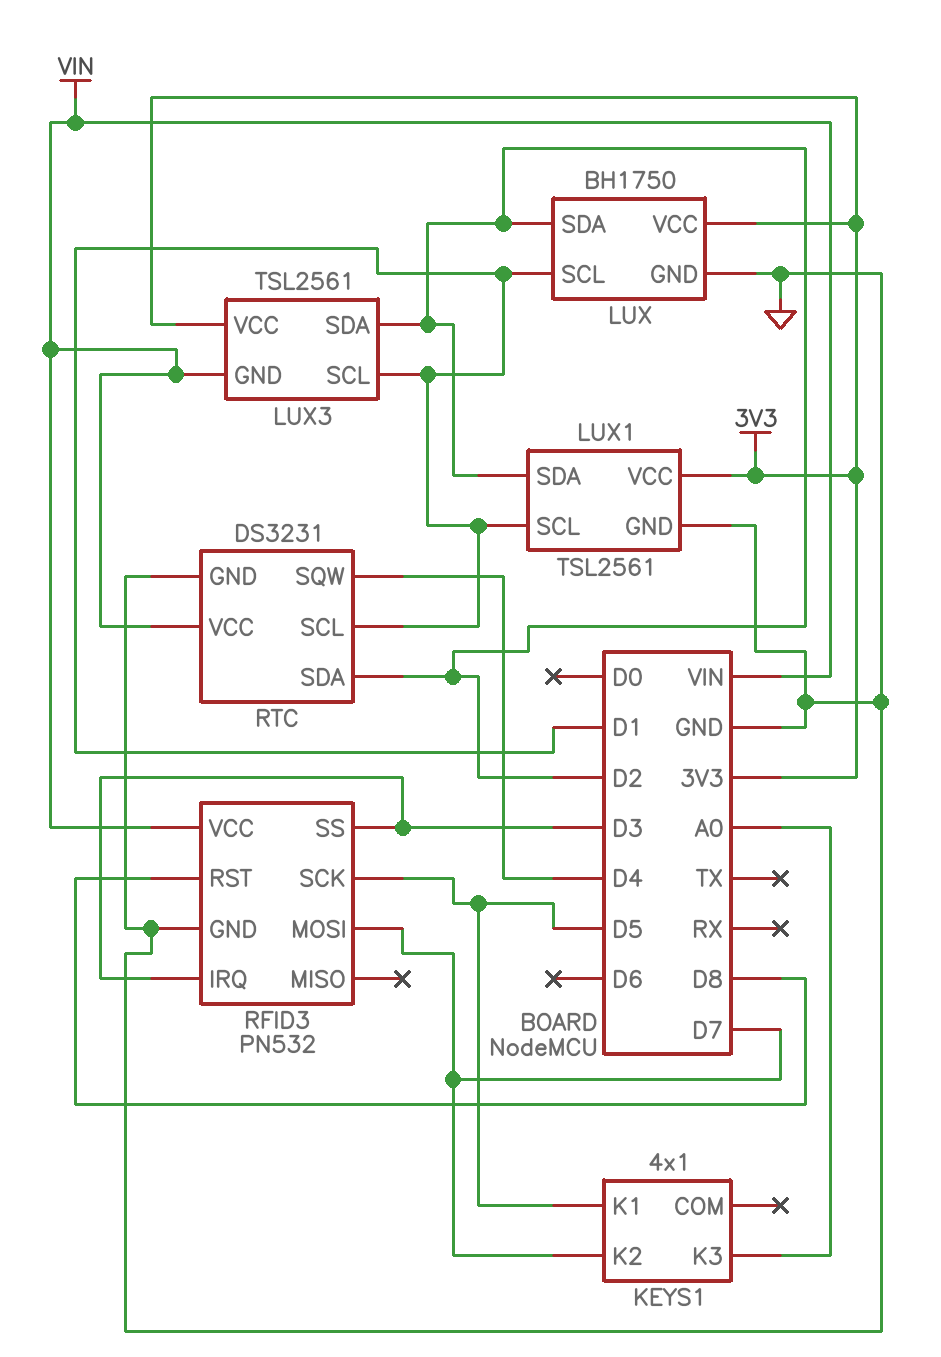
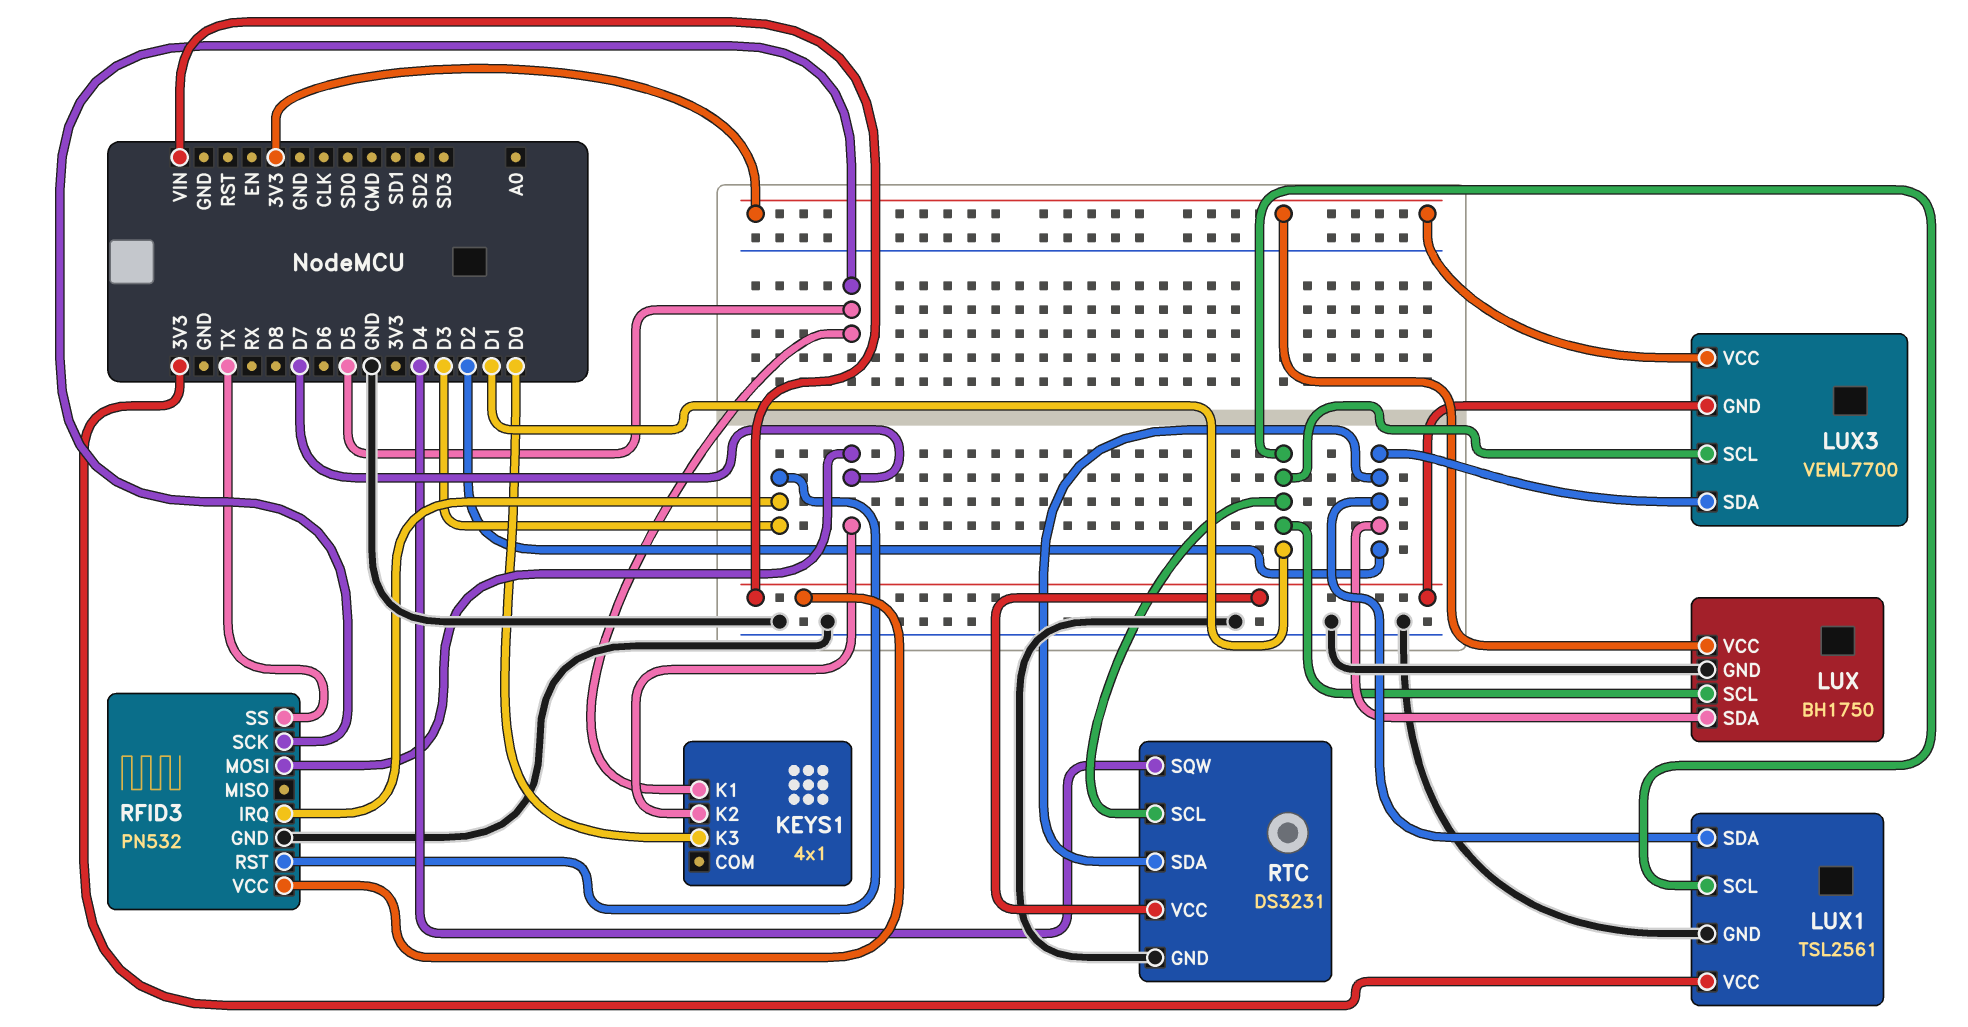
KEYS1 pin K3: A0 -> D0
LUX3: TSL2561 -> VEML7700
RFID3 pin RST: D8 -> D3
RFID3 pin SS: D3 -> TX

